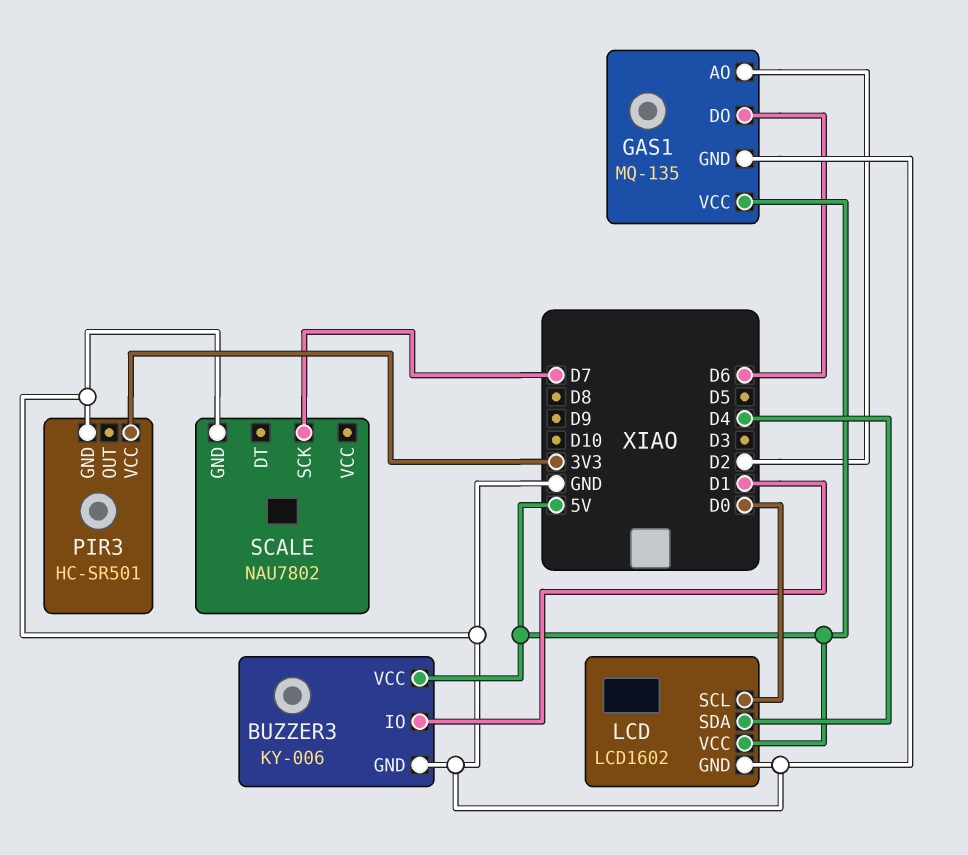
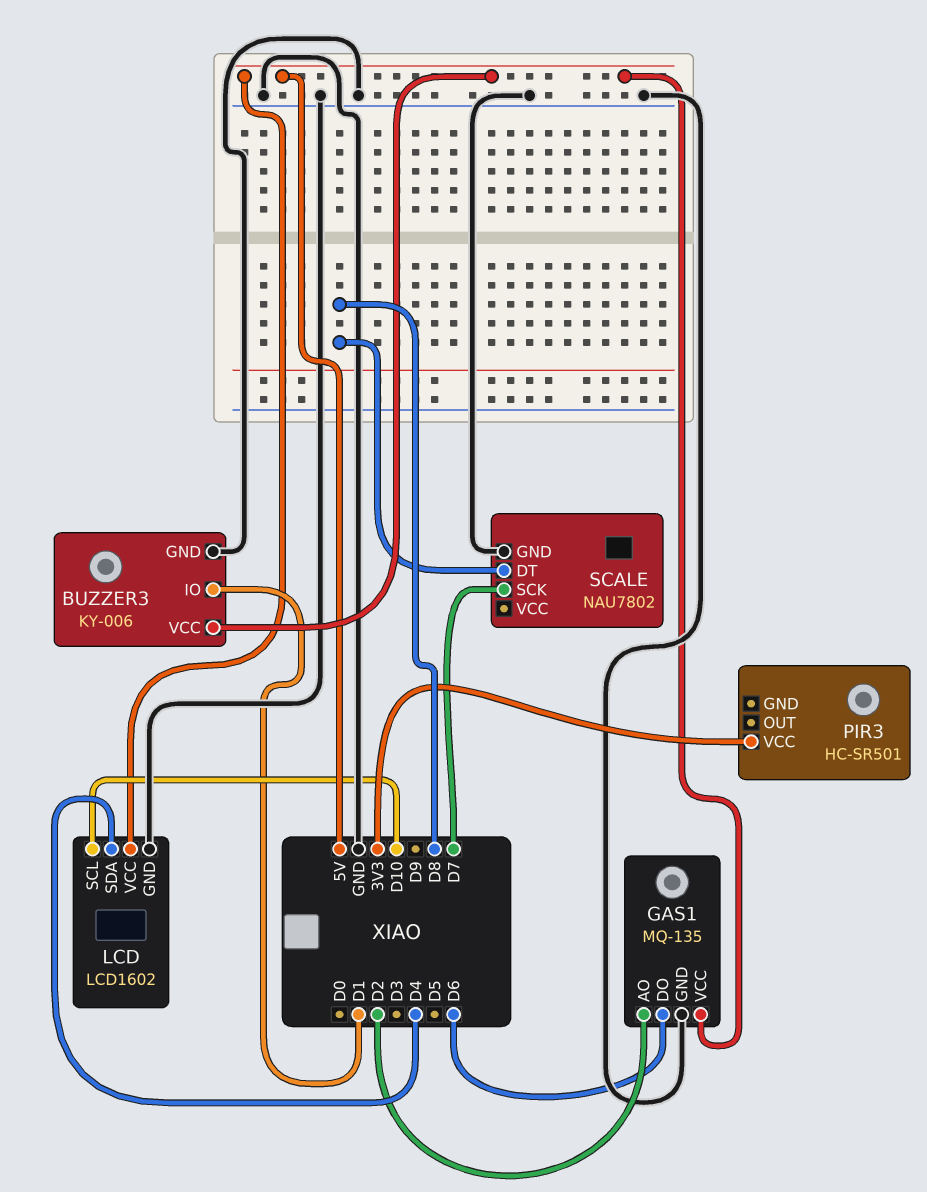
LCD pin SCL: D0 -> D10
PIR3 pin GND: GND -> none
SCALE pin DT: none -> D8

